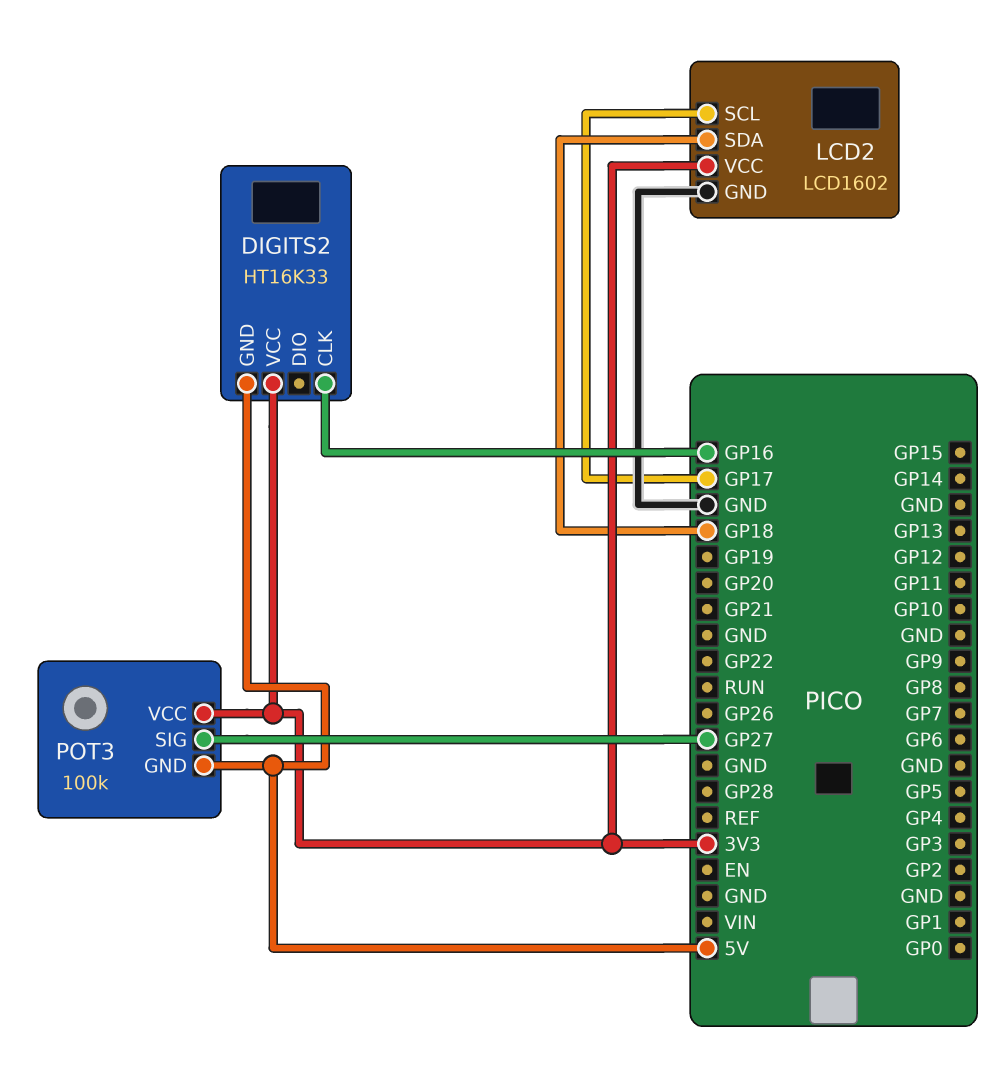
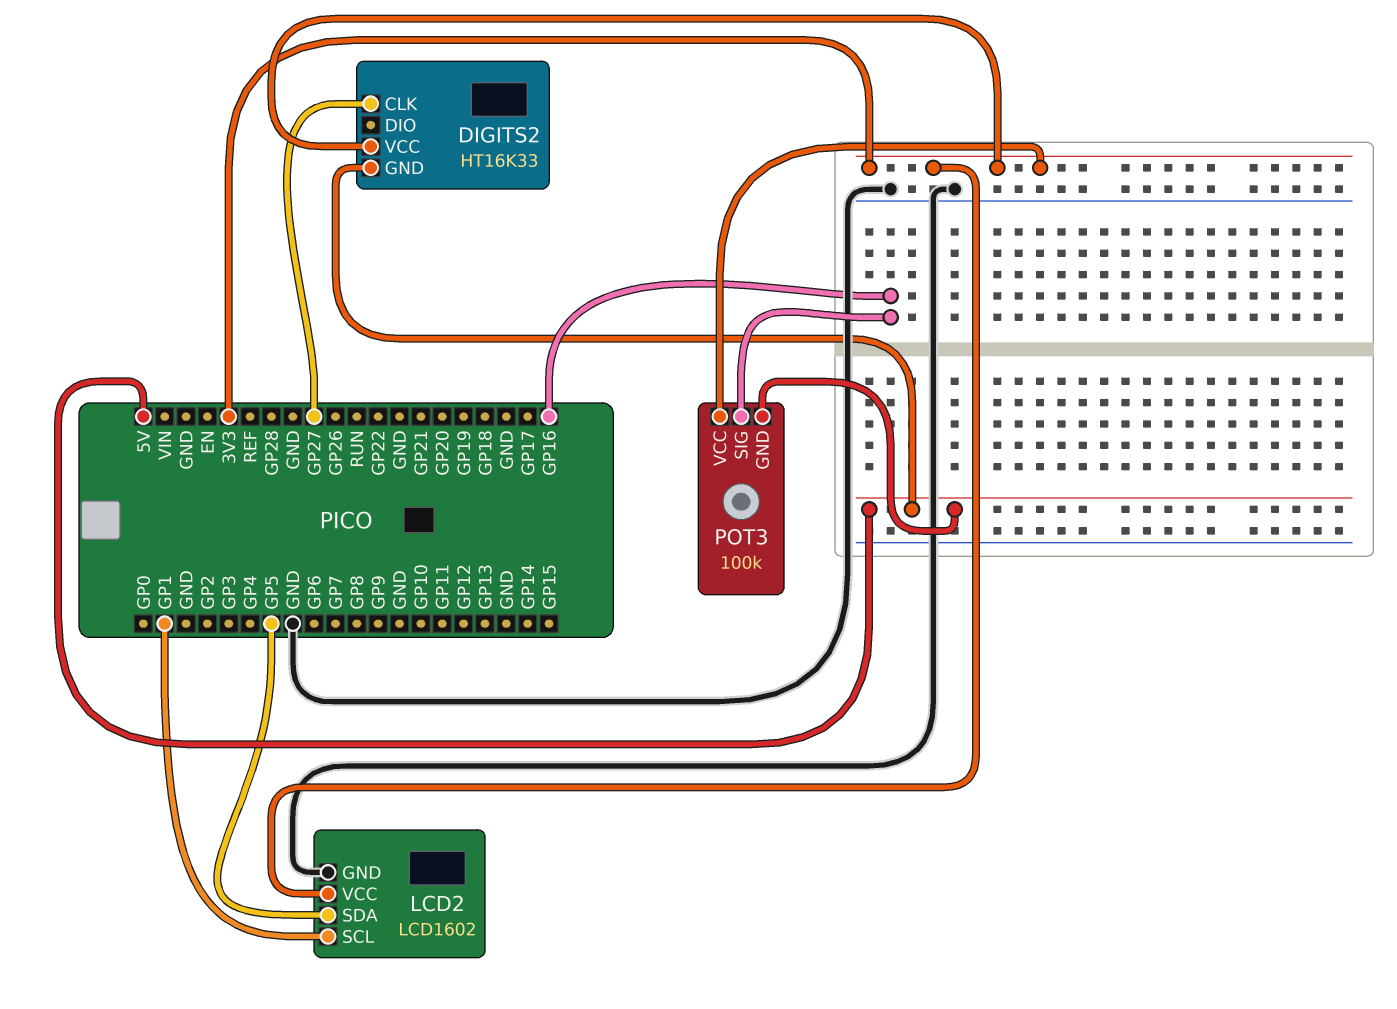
DIGITS2 pin CLK: GP16 -> GP27
LCD2 pin SCL: GP17 -> GP1
LCD2 pin SDA: GP18 -> GP5
POT3 pin SIG: GP27 -> GP16

